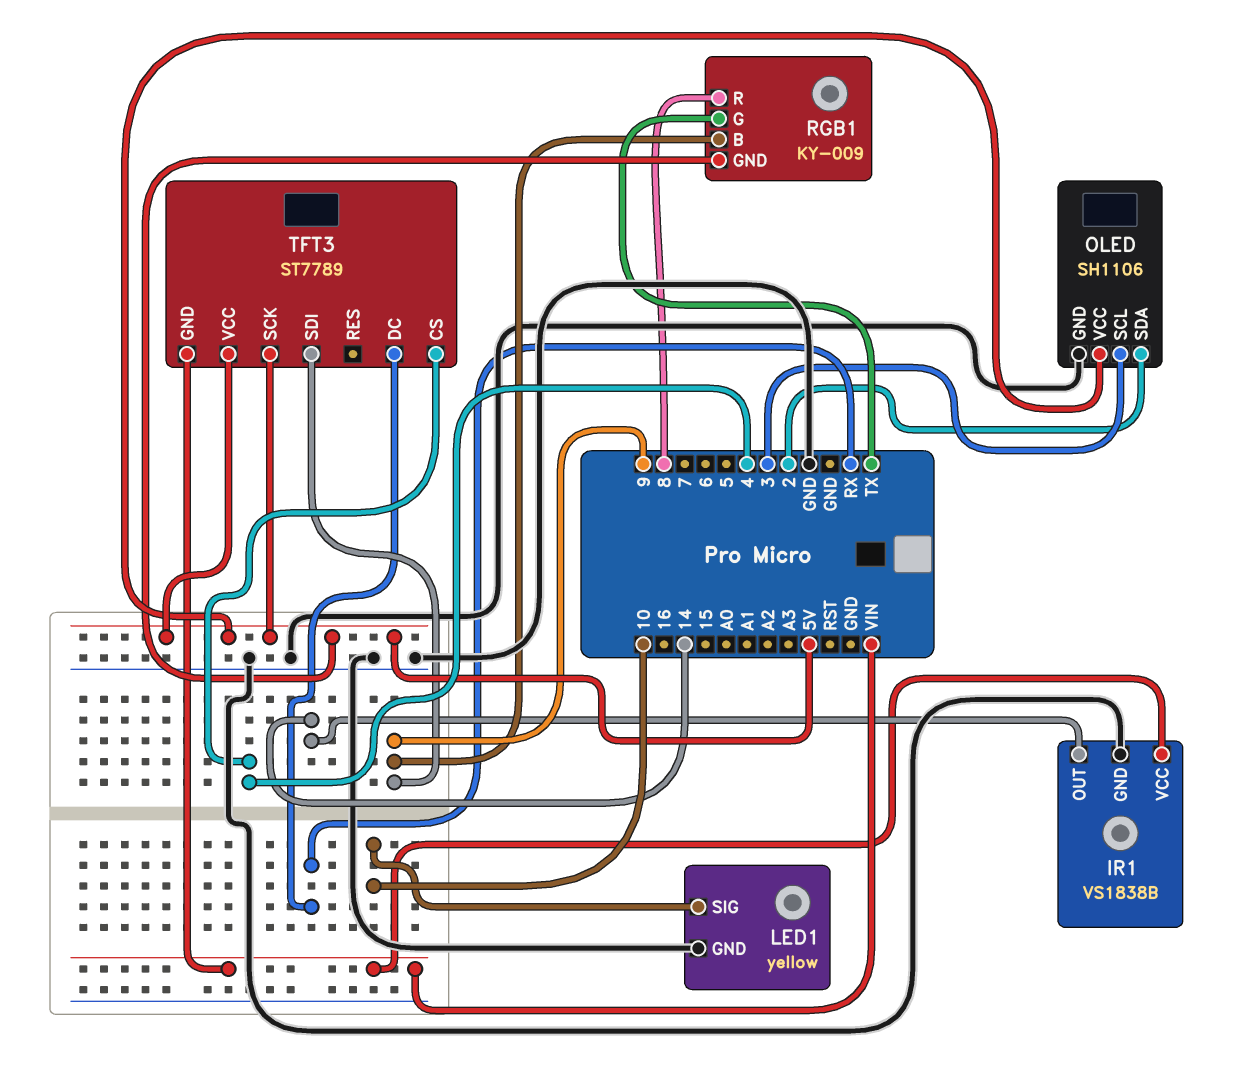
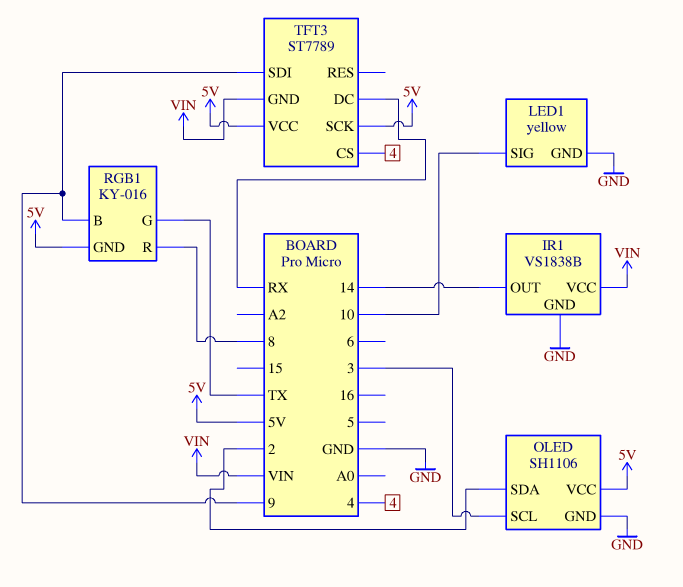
RGB1: KY-009 -> KY-016

